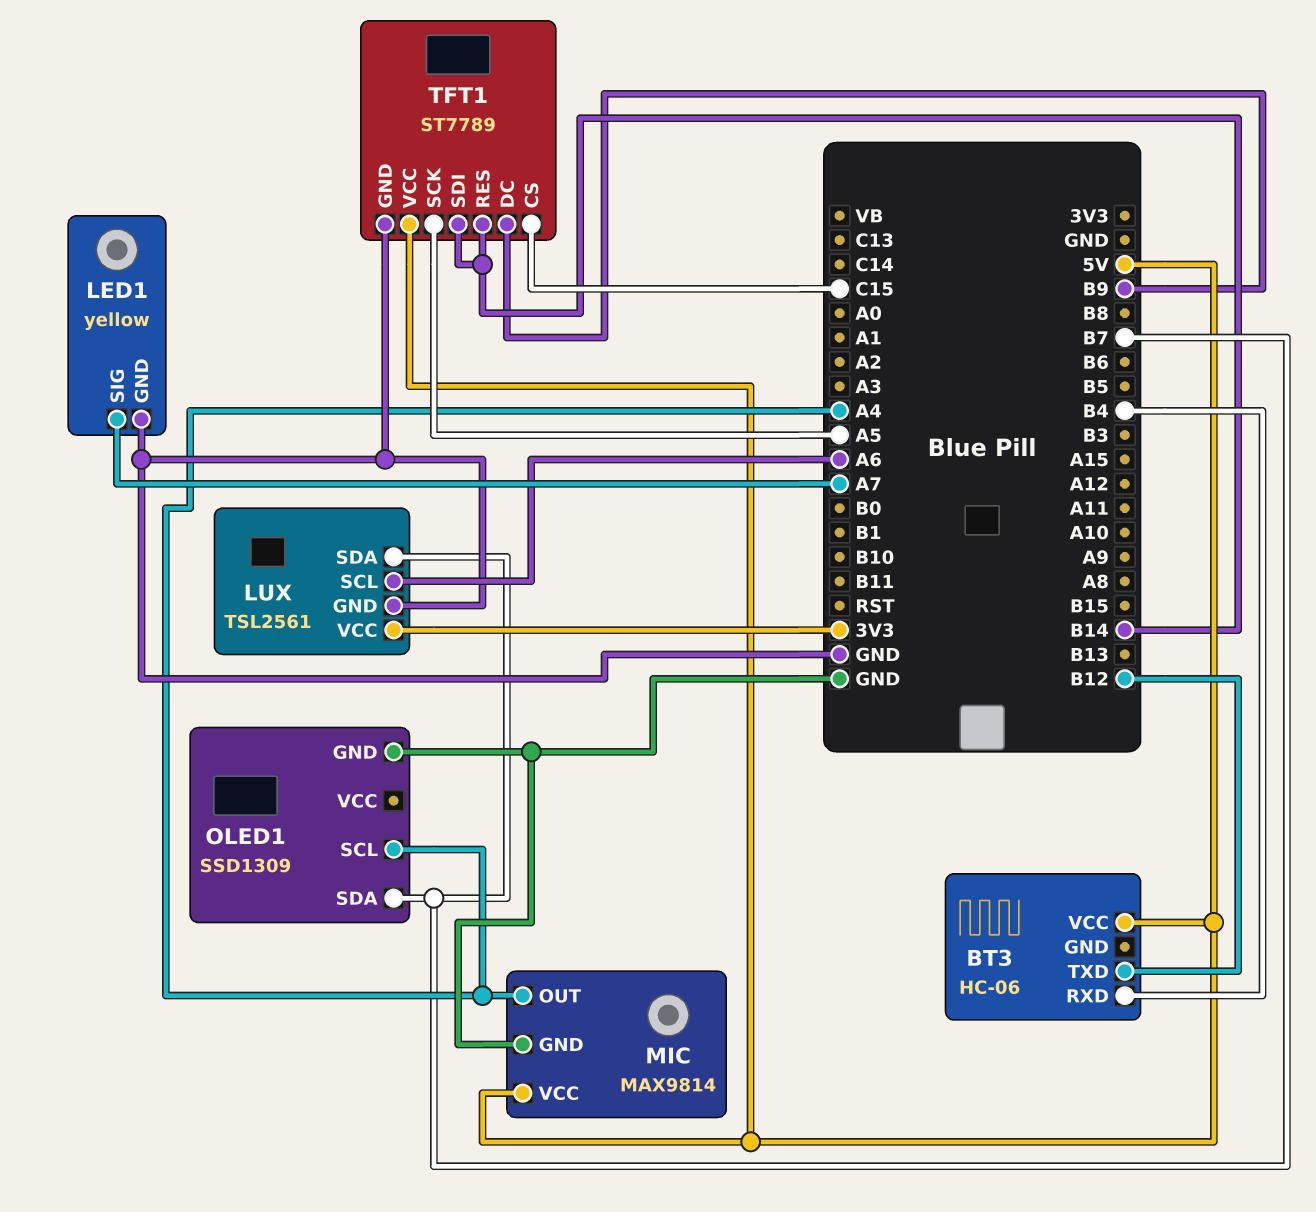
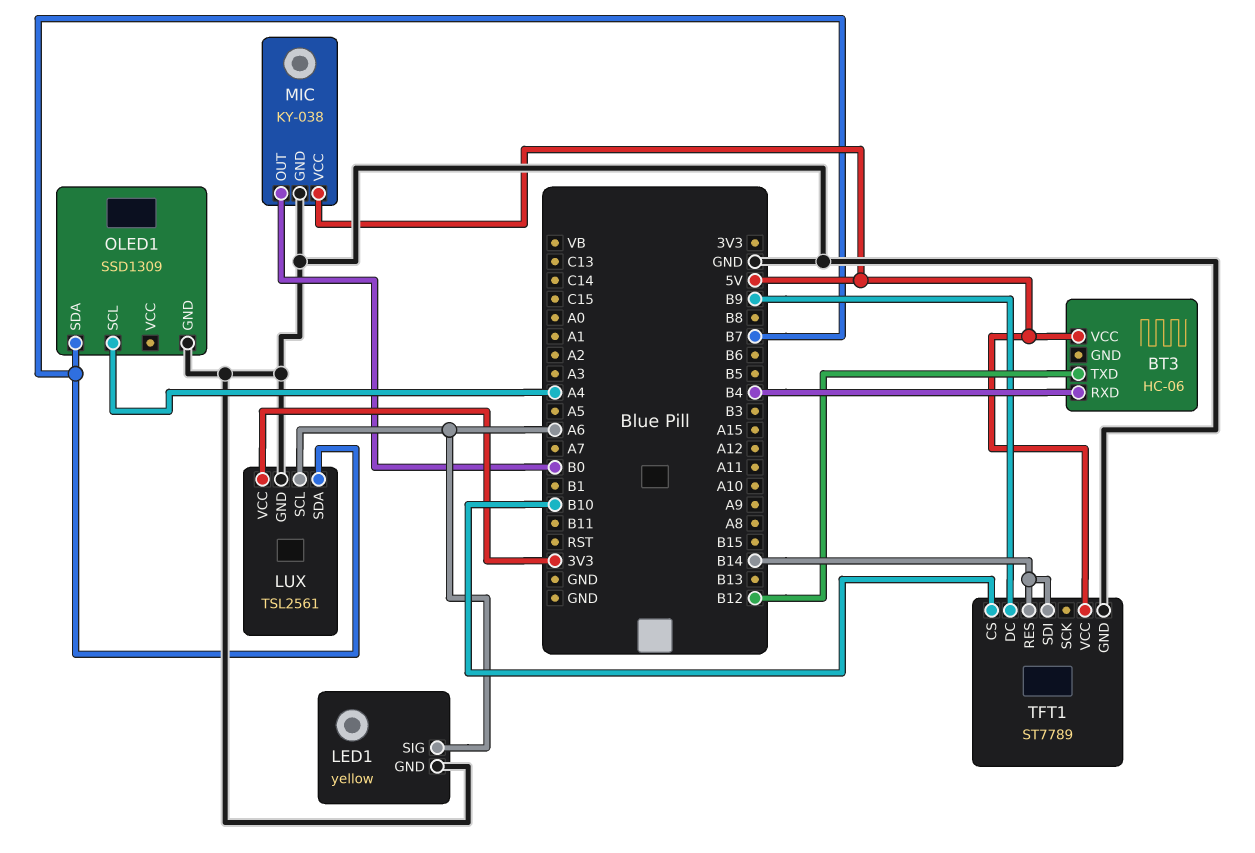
LED1 pin SIG: A7 -> A6
MIC: MAX9814 -> KY-038
MIC pin OUT: A4 -> B0
TFT1 pin CS: C15 -> B10
TFT1 pin SCK: A5 -> none

